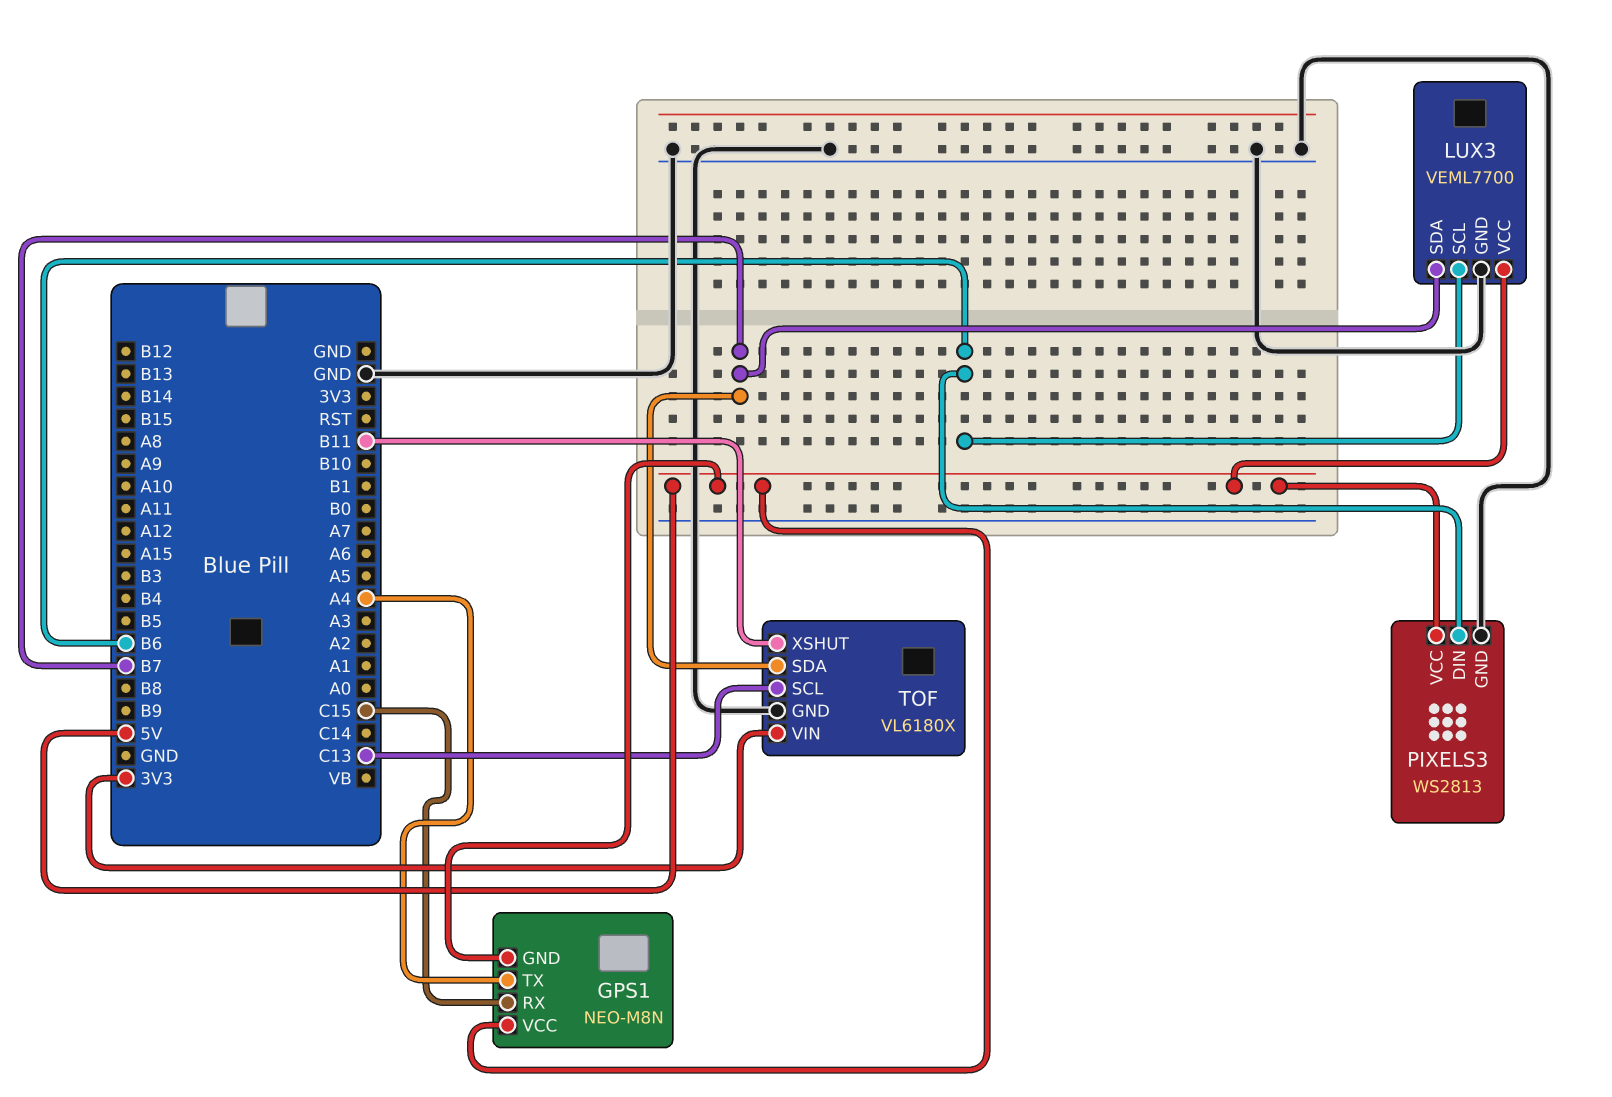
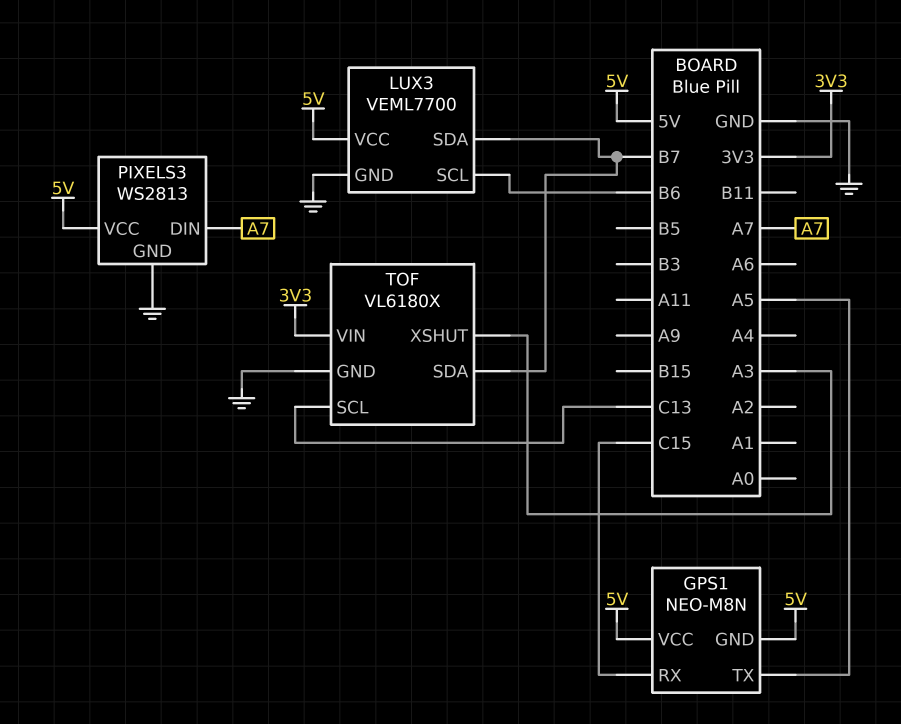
GPS1 pin TX: A4 -> A5
PIXELS3 pin DIN: B6 -> A7
TOF pin XSHUT: B11 -> A3

